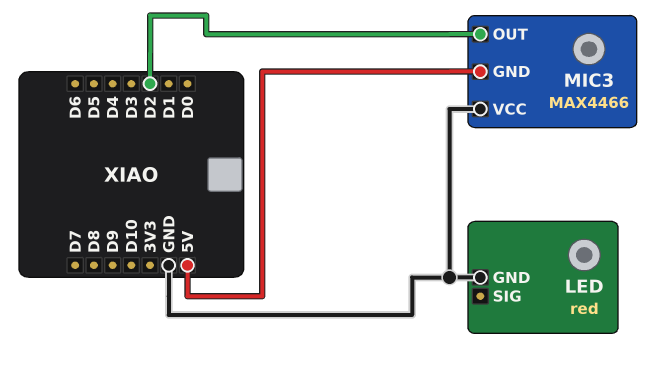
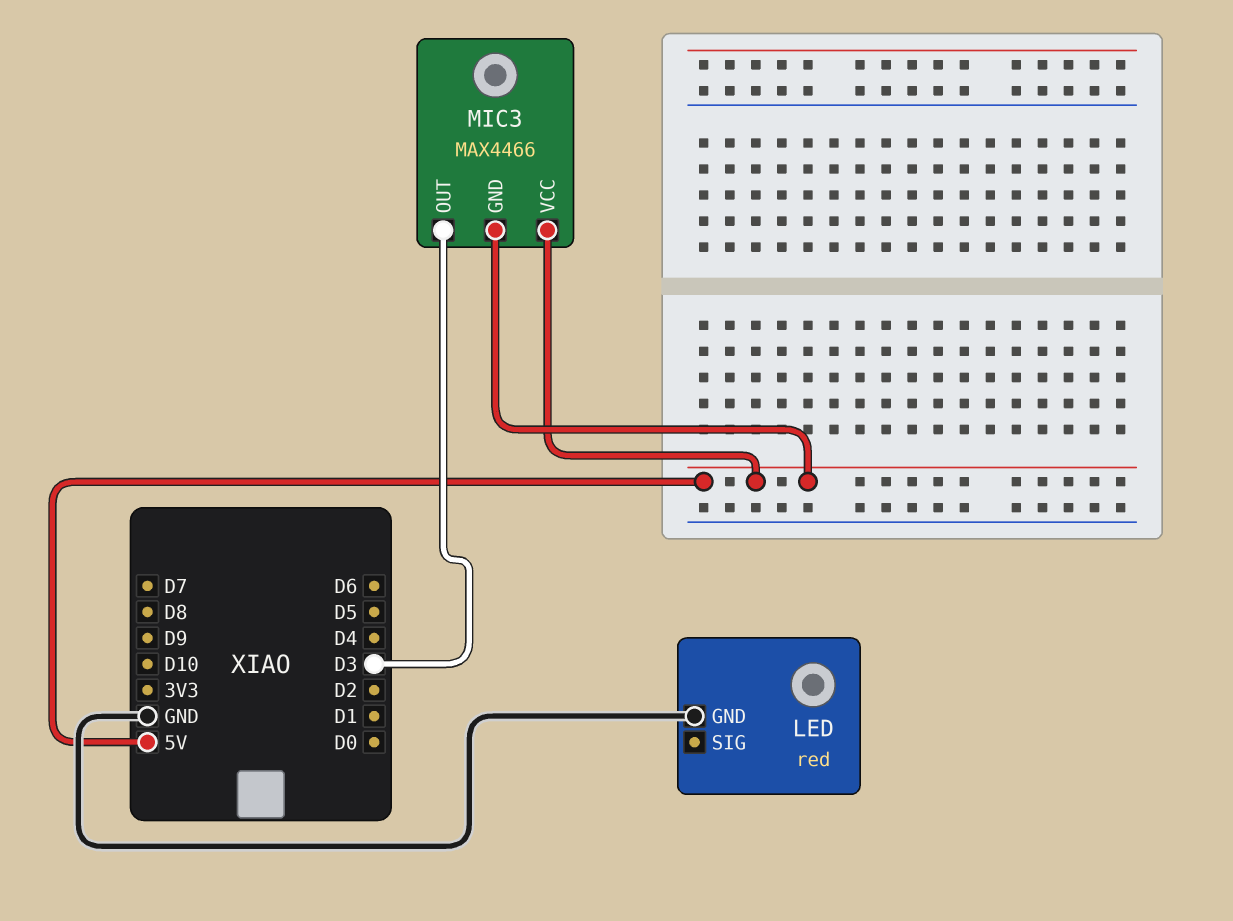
MIC3 pin OUT: D2 -> D3
MIC3 pin VCC: GND -> 5V

